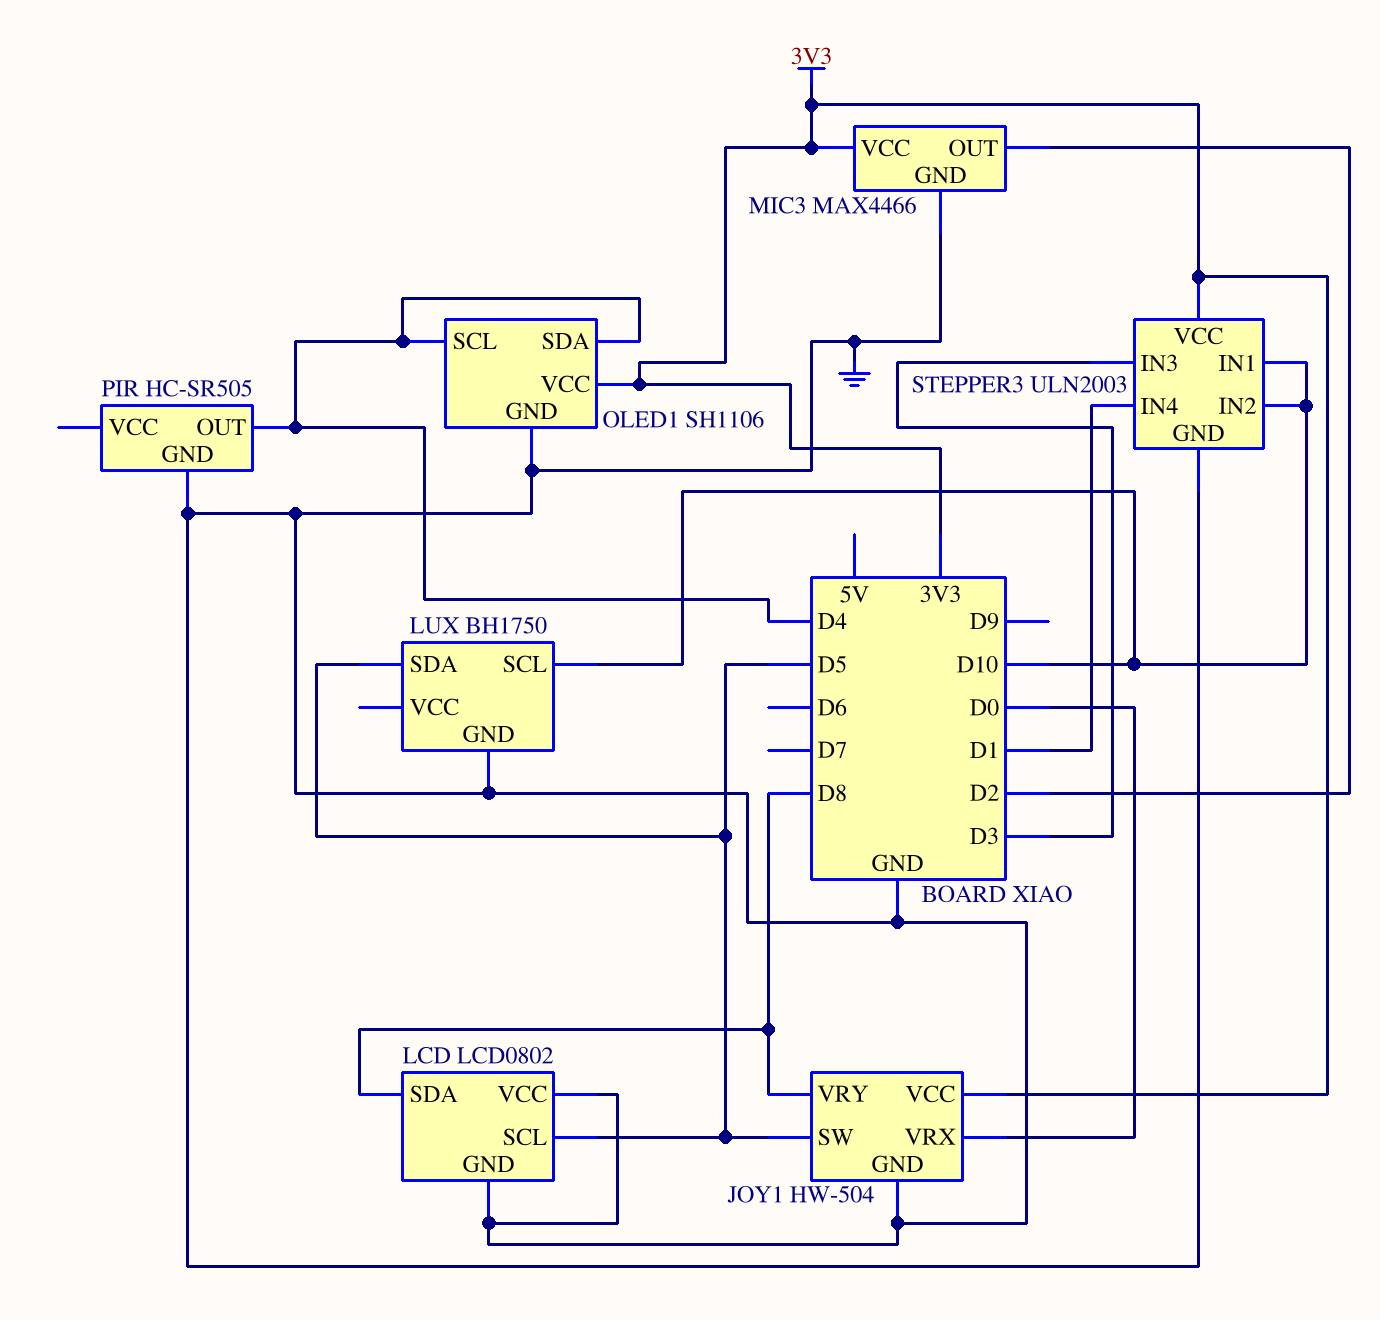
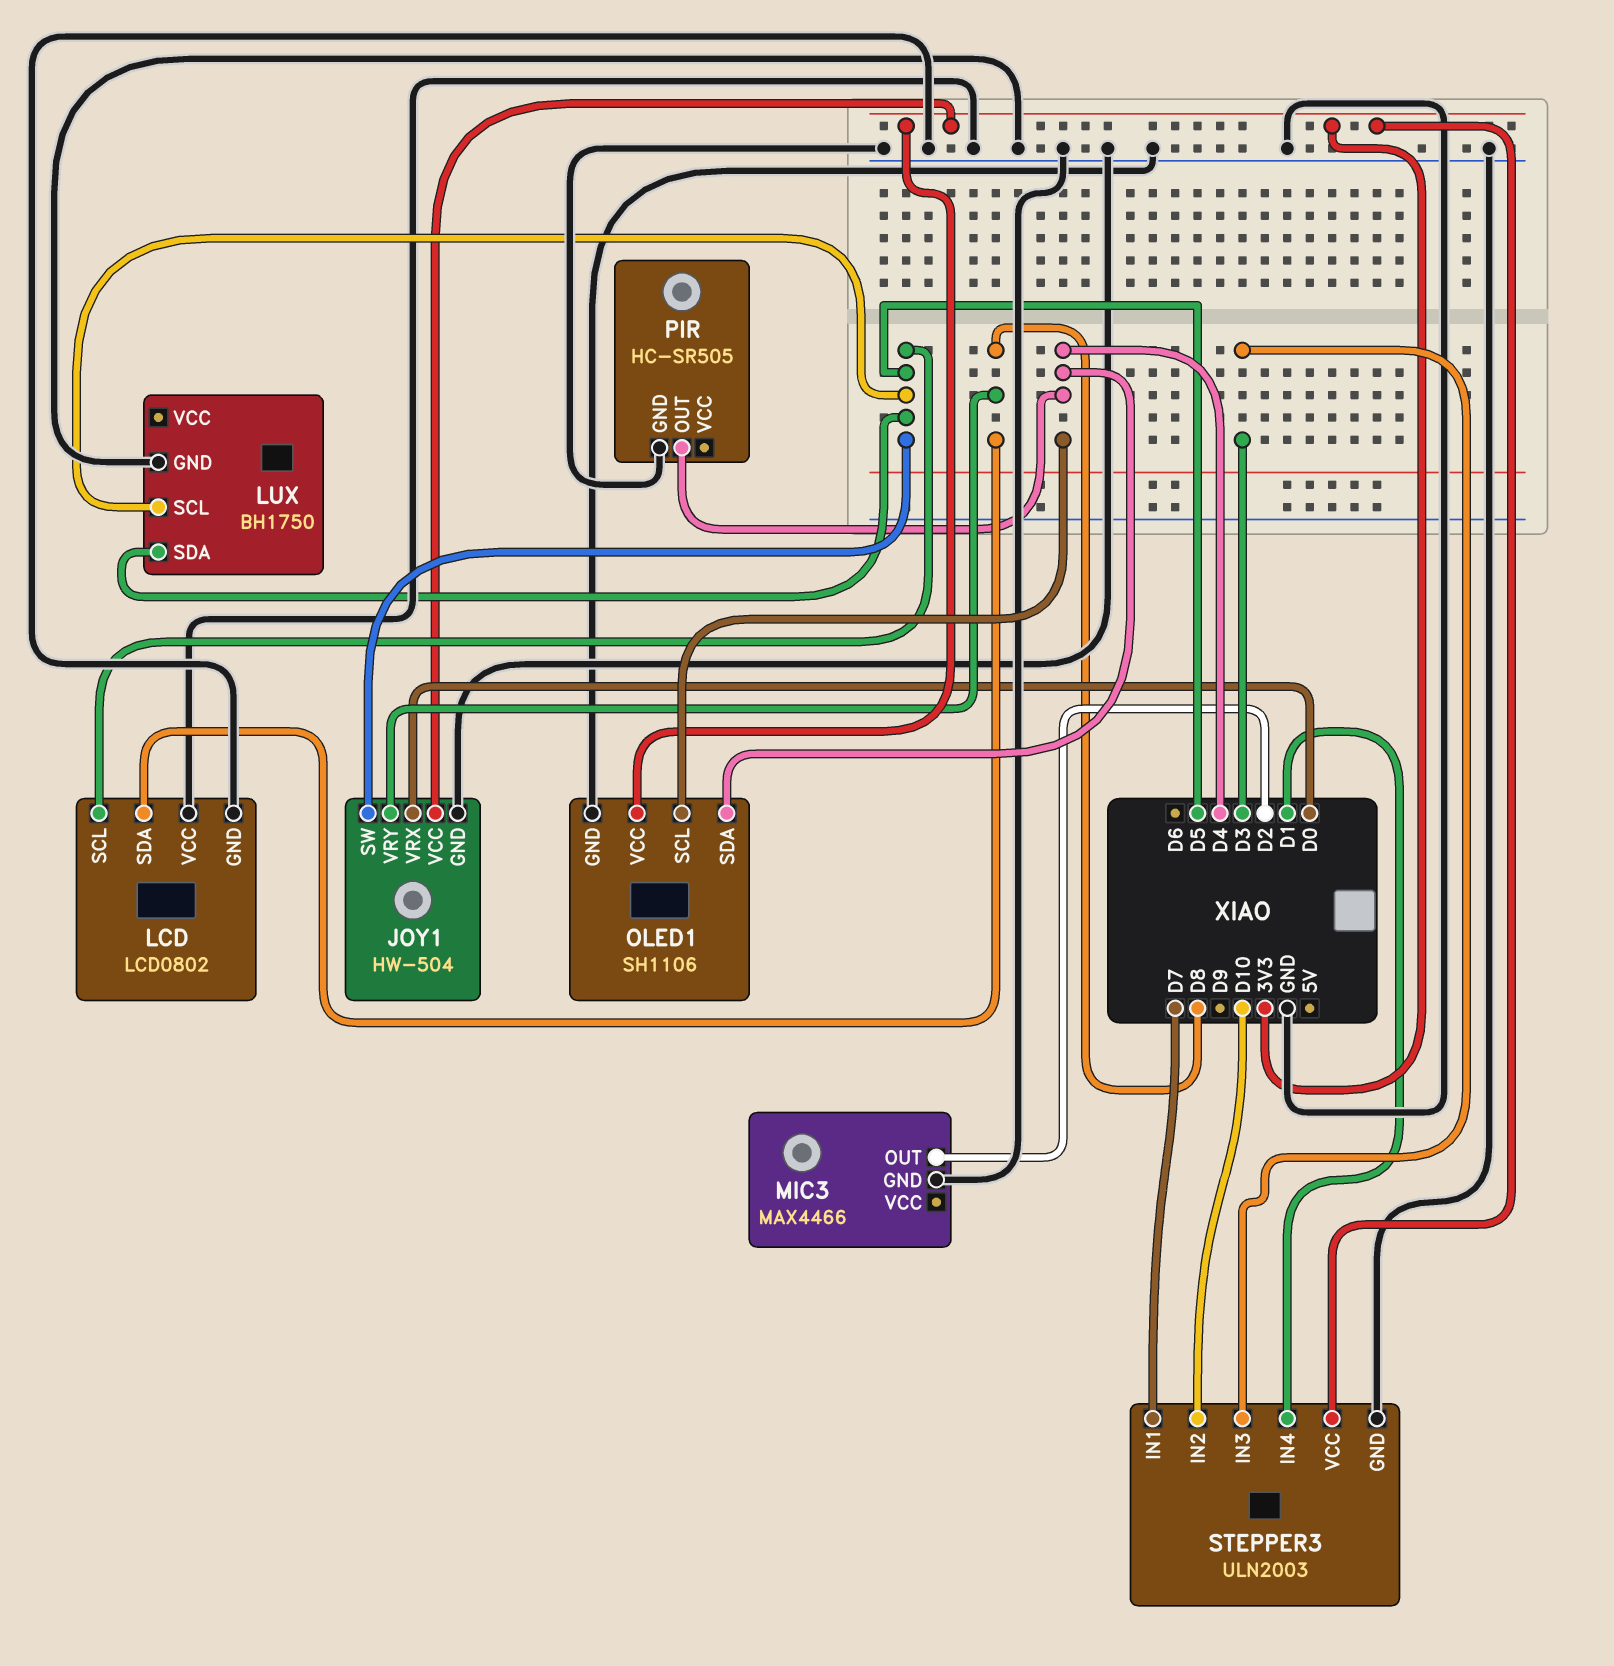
LUX pin SCL: D10 -> D5
MIC3 pin VCC: 3V3 -> none
STEPPER3 pin IN1: D10 -> D7

